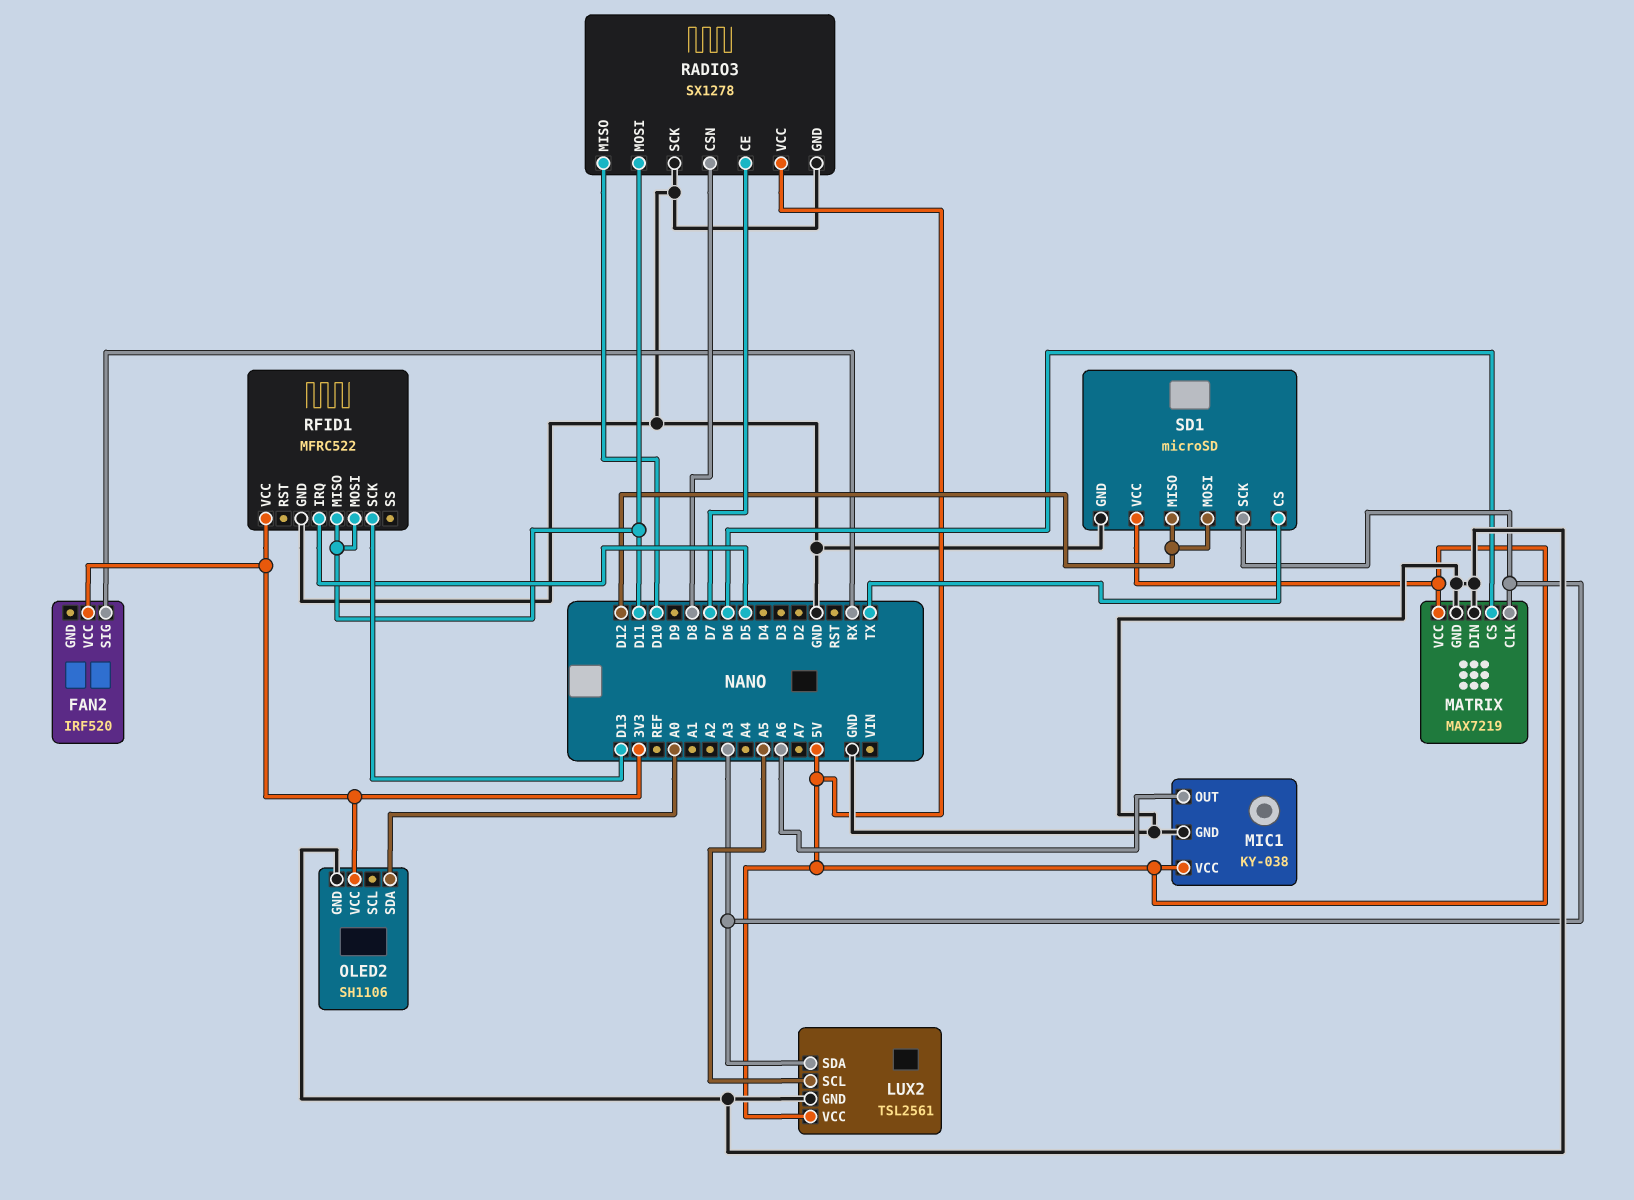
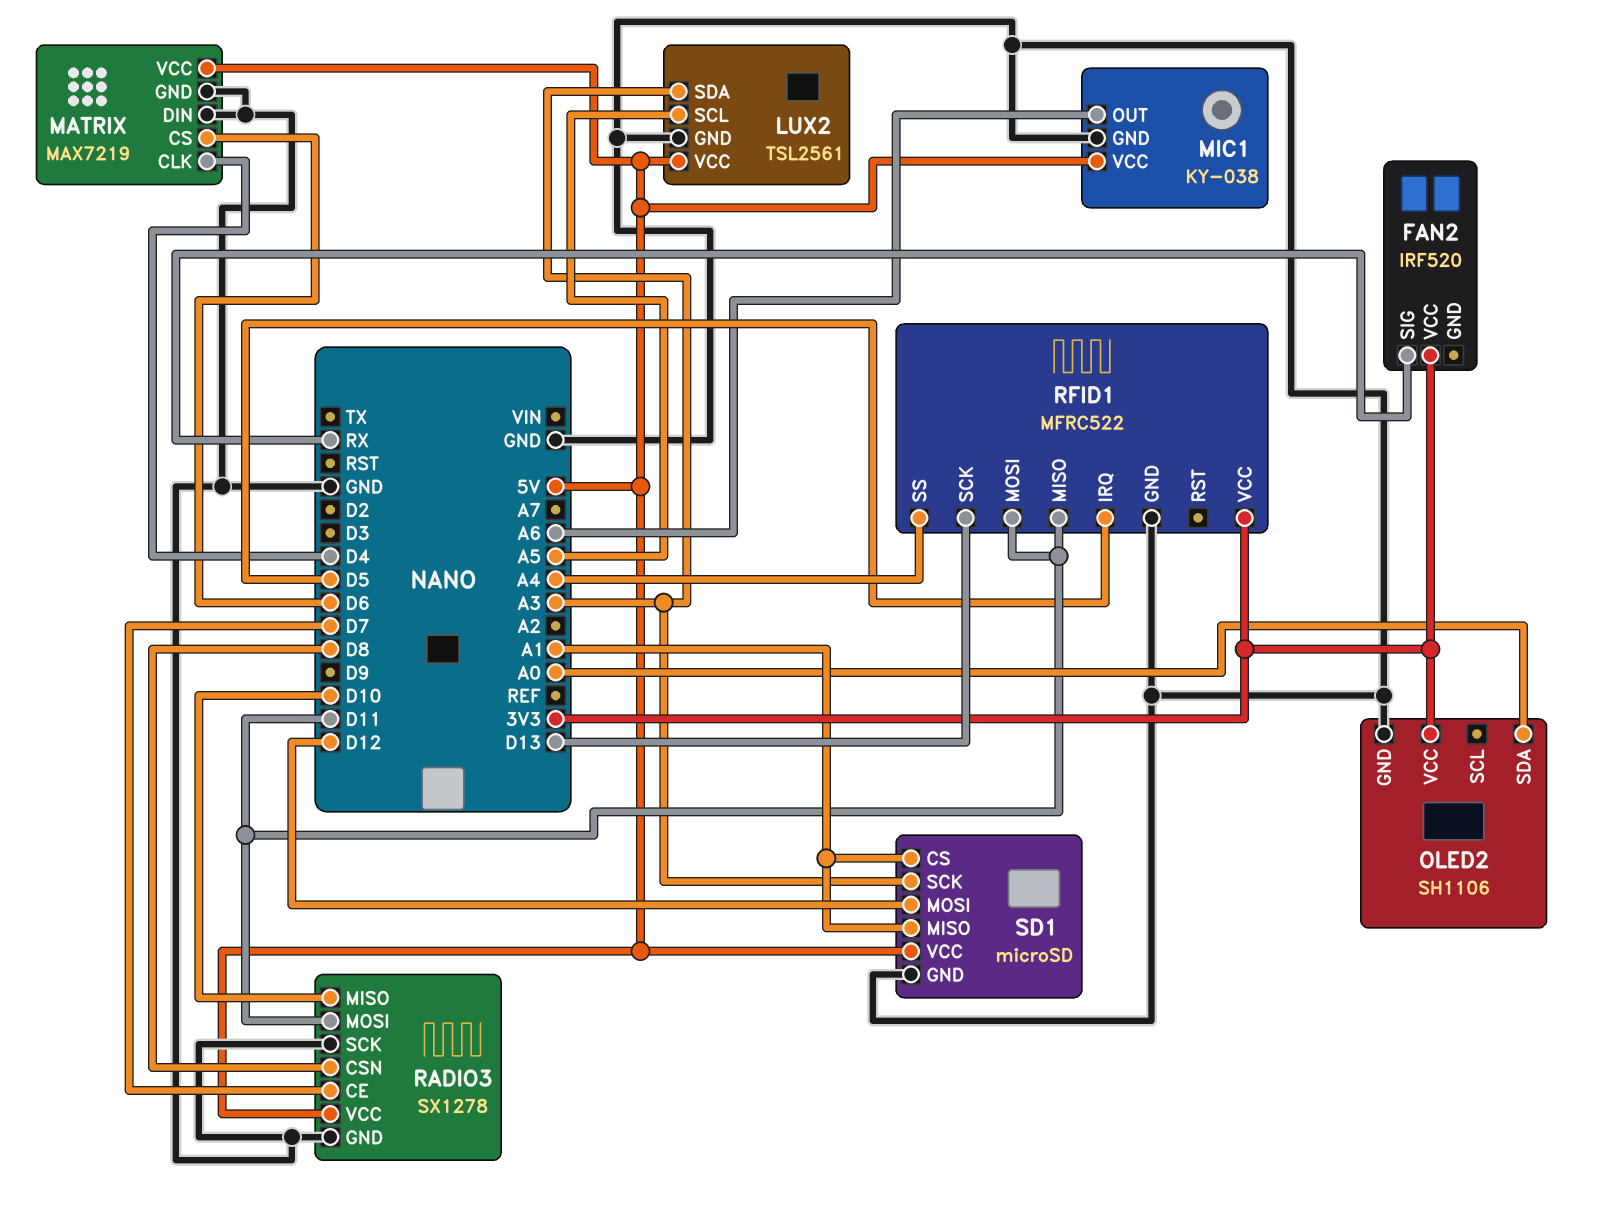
MATRIX pin CLK: A3 -> D4
RFID1 pin SS: none -> A4
SD1 pin CS: TX -> A1
SD1 pin MISO: D12 -> A1

